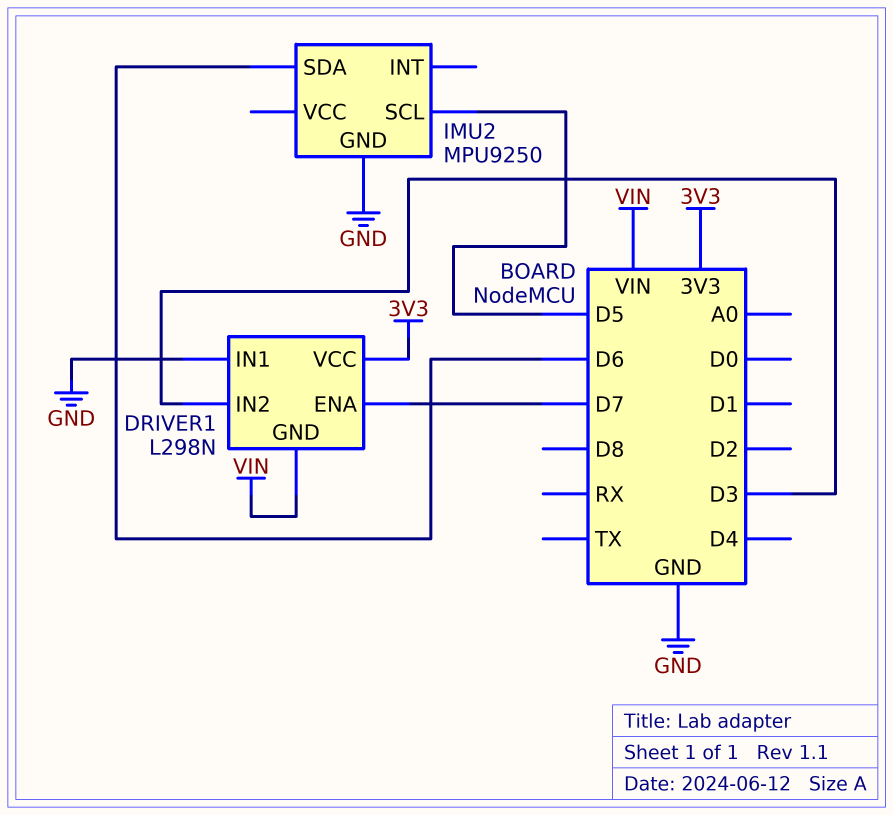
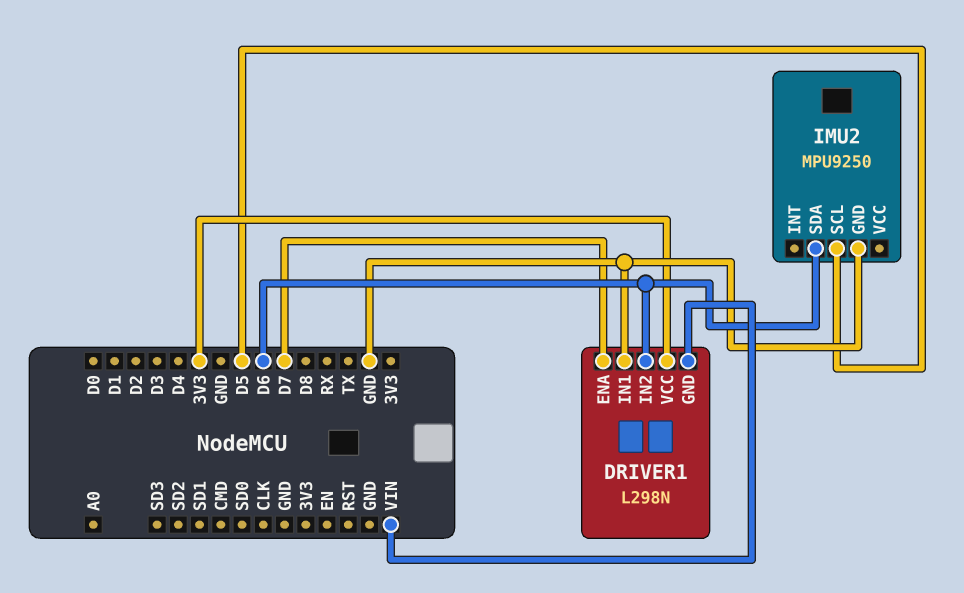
DRIVER1 pin IN2: D3 -> D6

